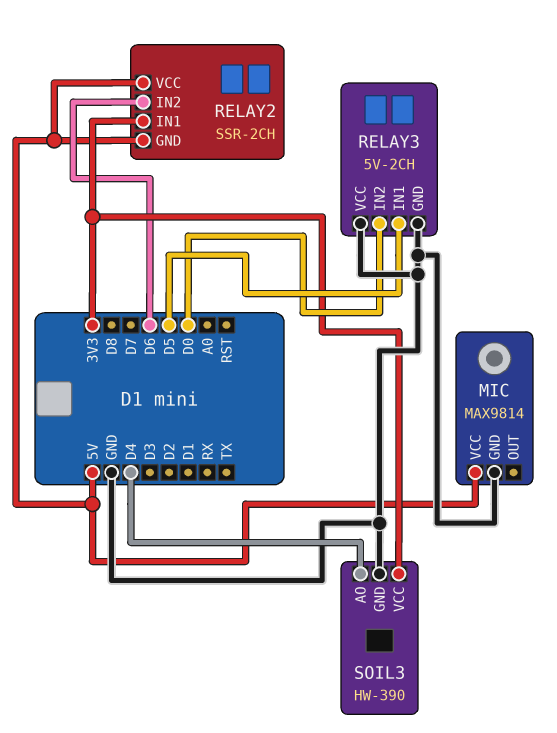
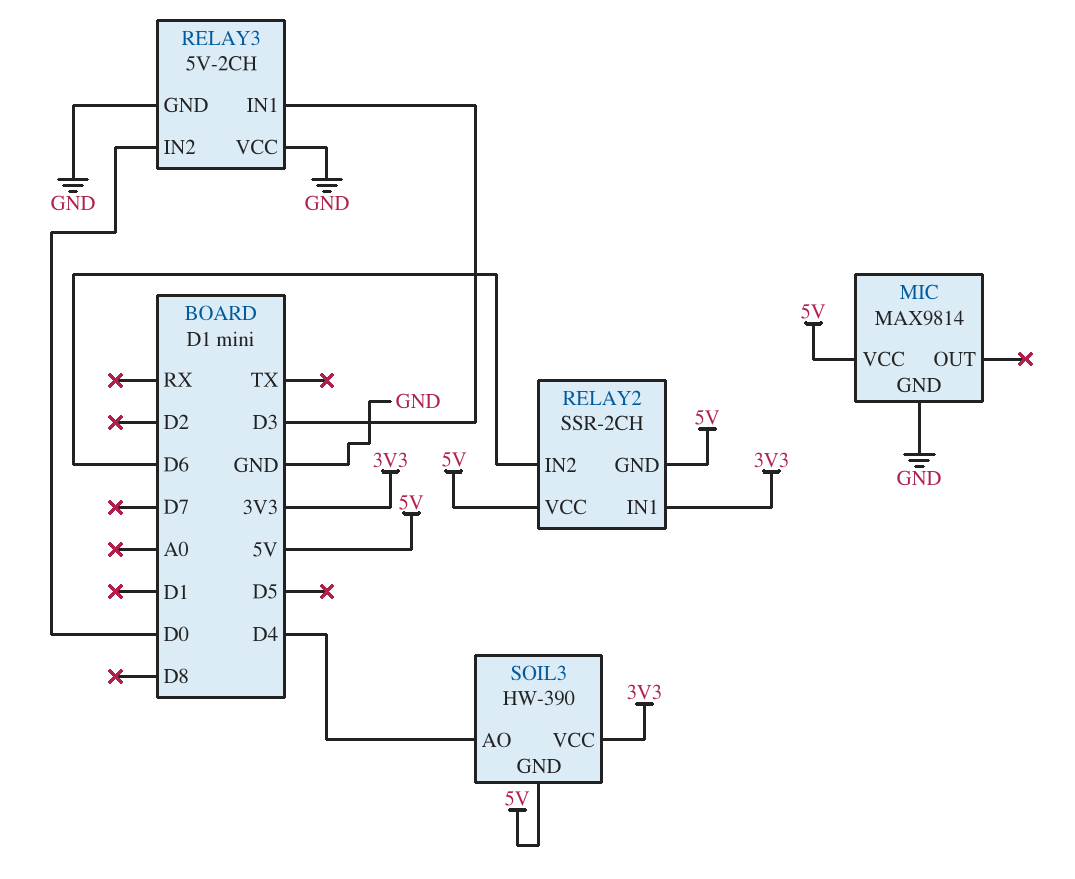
RELAY3 pin IN1: D5 -> D3
SOIL3 pin GND: GND -> 5V

